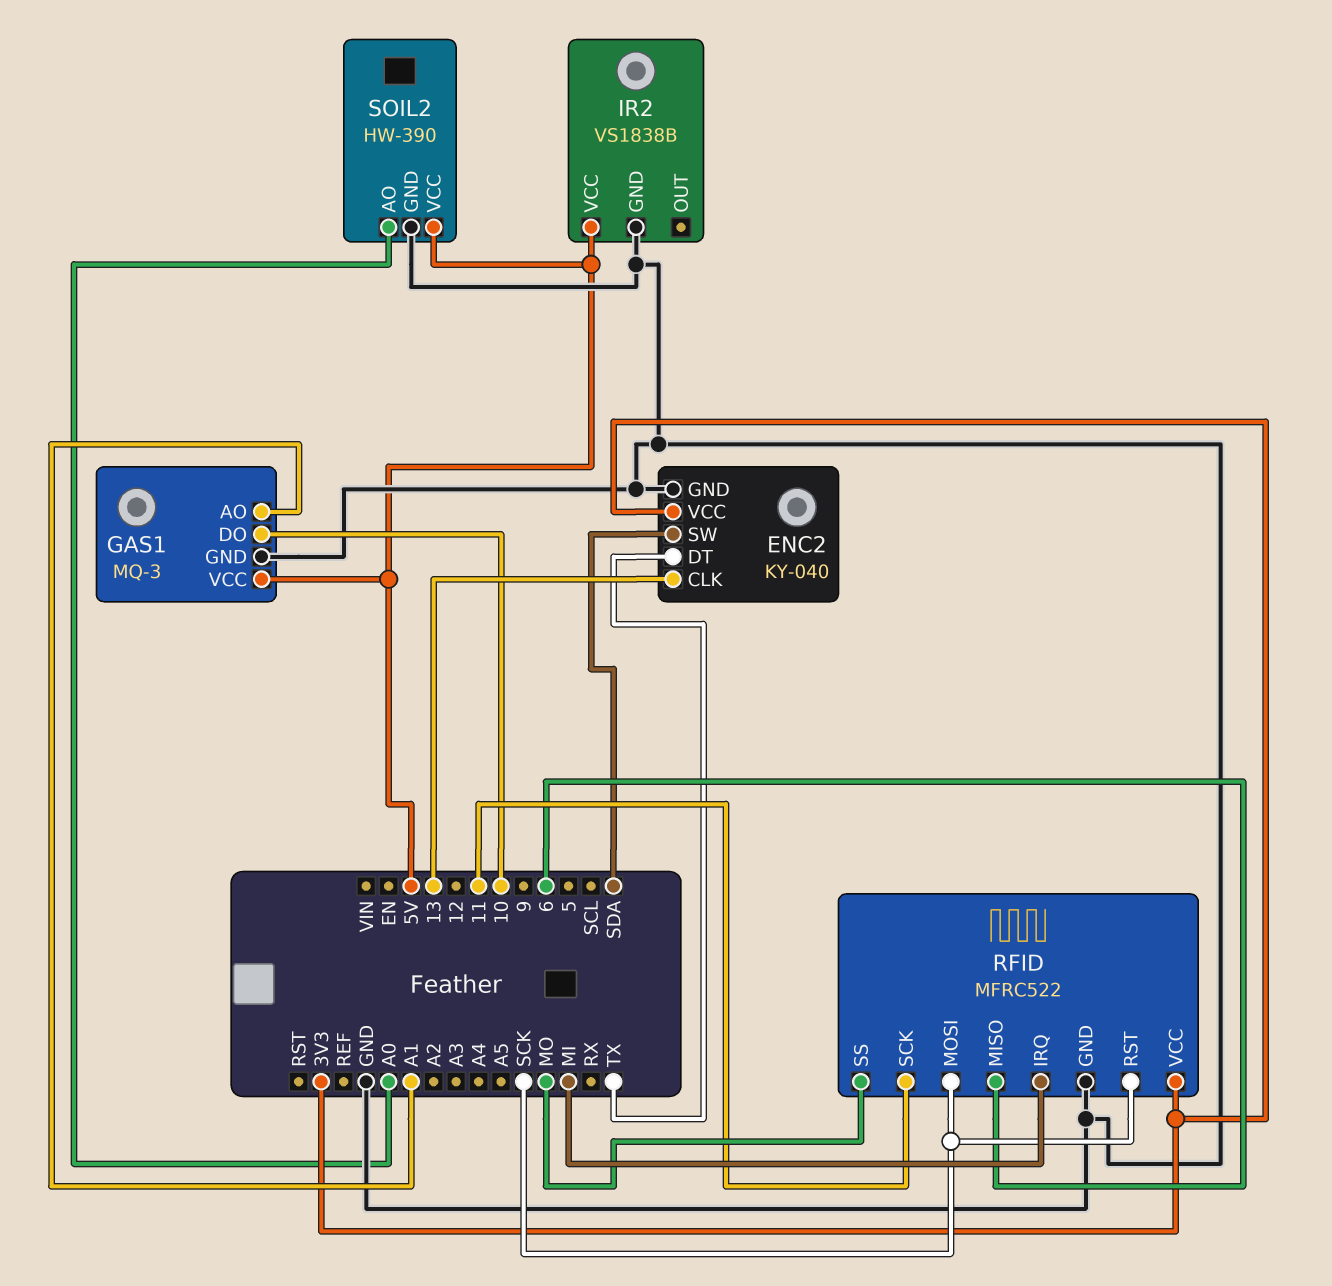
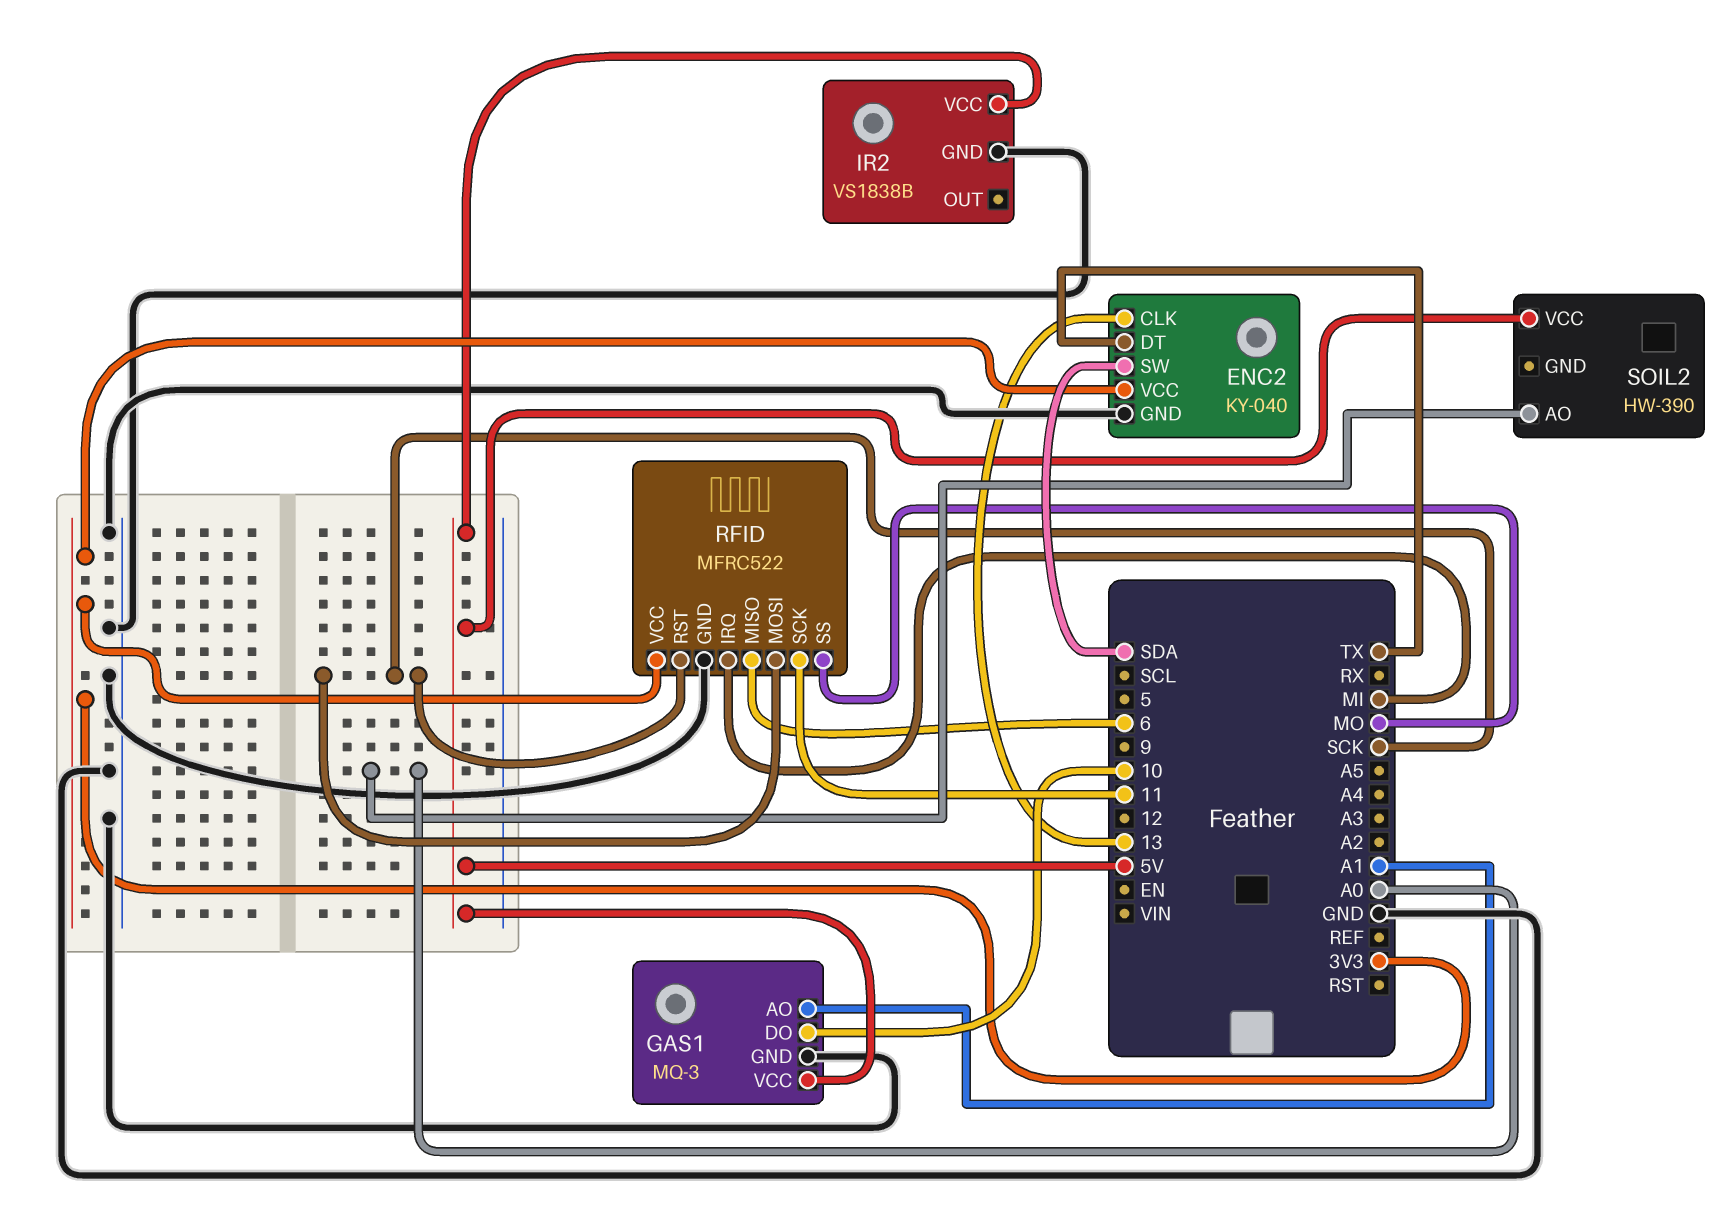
SOIL2 pin GND: GND -> none

